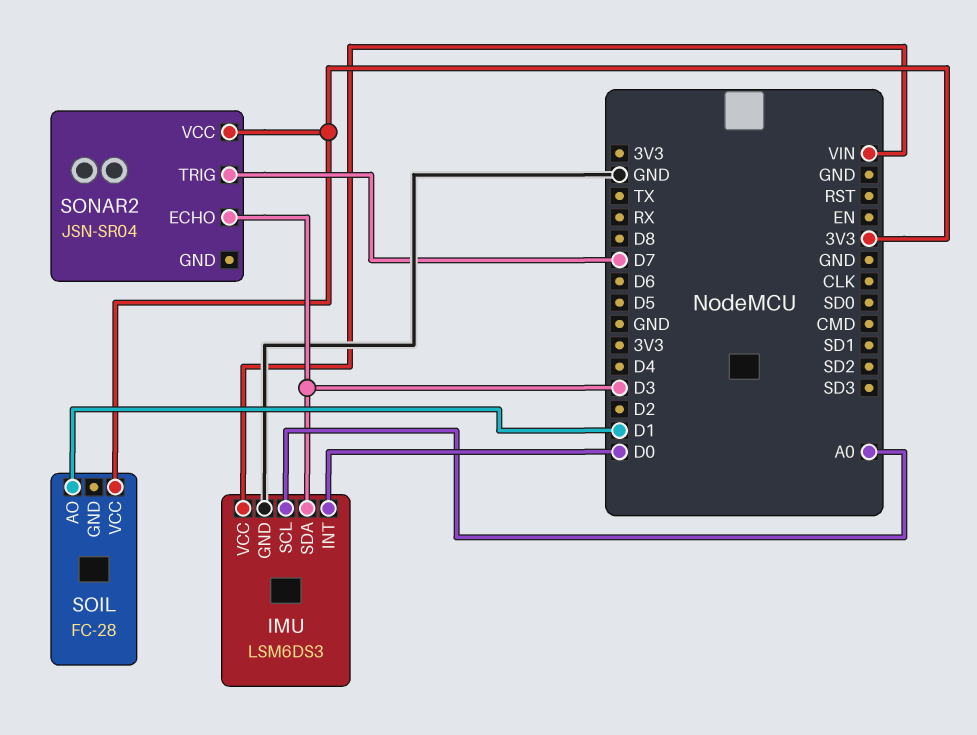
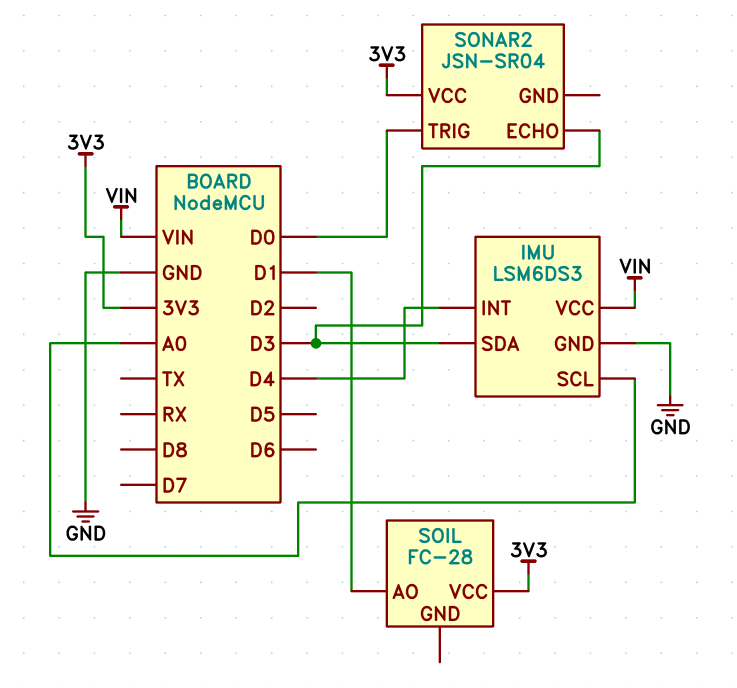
IMU pin INT: D0 -> D4
SONAR2 pin TRIG: D7 -> D0

